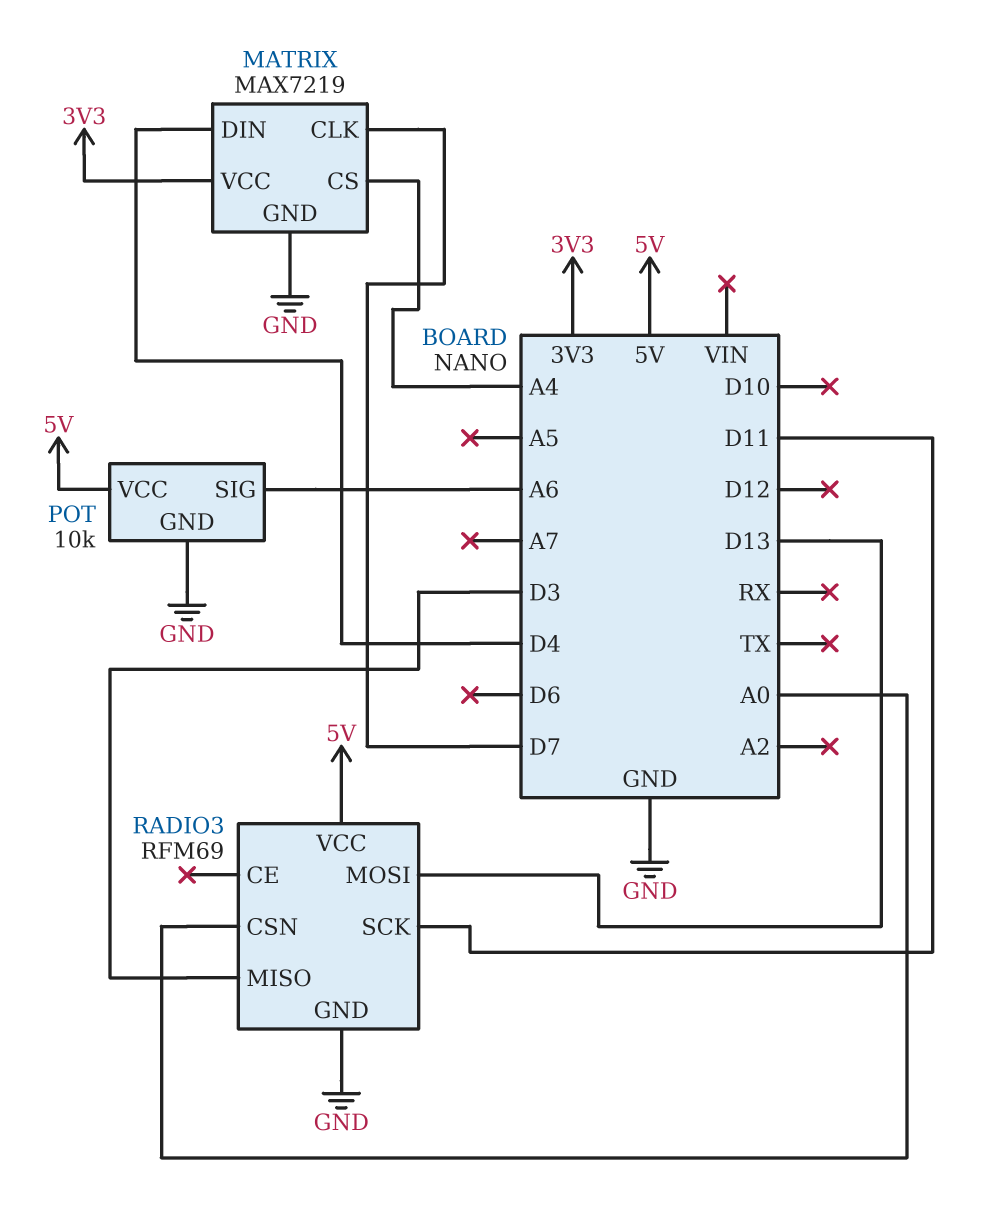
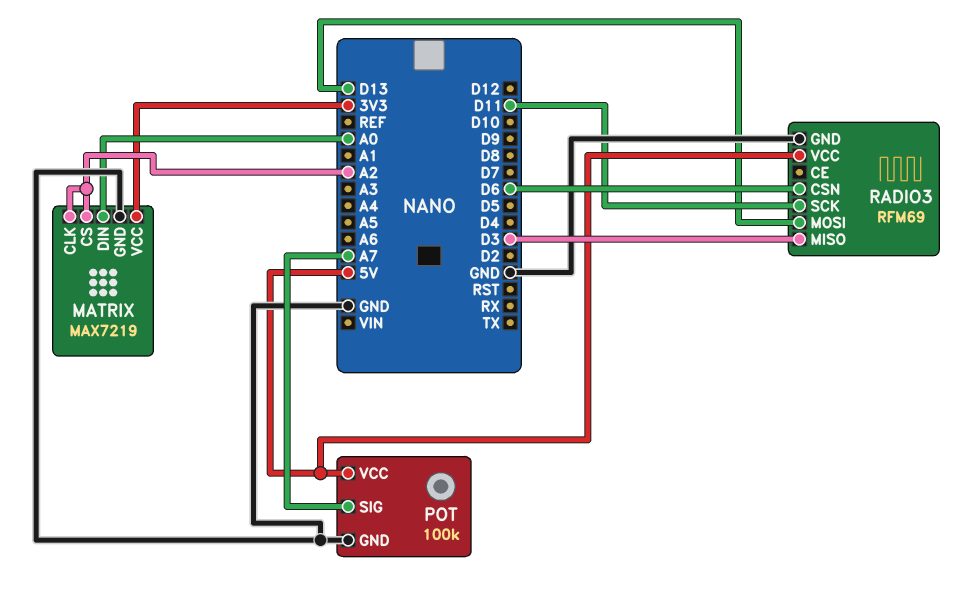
MATRIX pin CLK: D7 -> A2
MATRIX pin CS: A4 -> A2
MATRIX pin DIN: D4 -> A0
POT: 10k -> 100k
POT pin SIG: A6 -> A7
RADIO3 pin CSN: A0 -> D6

